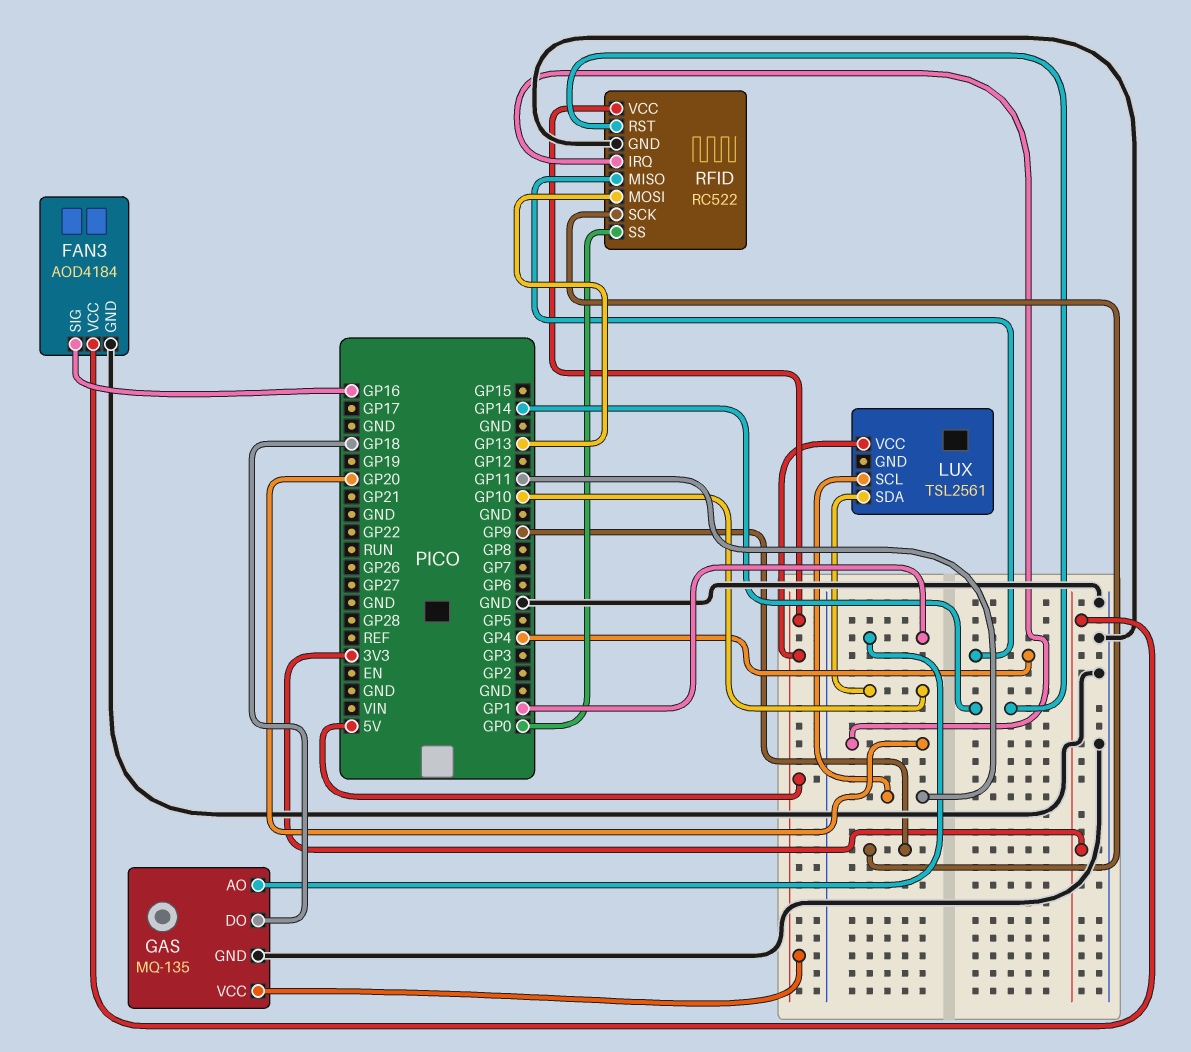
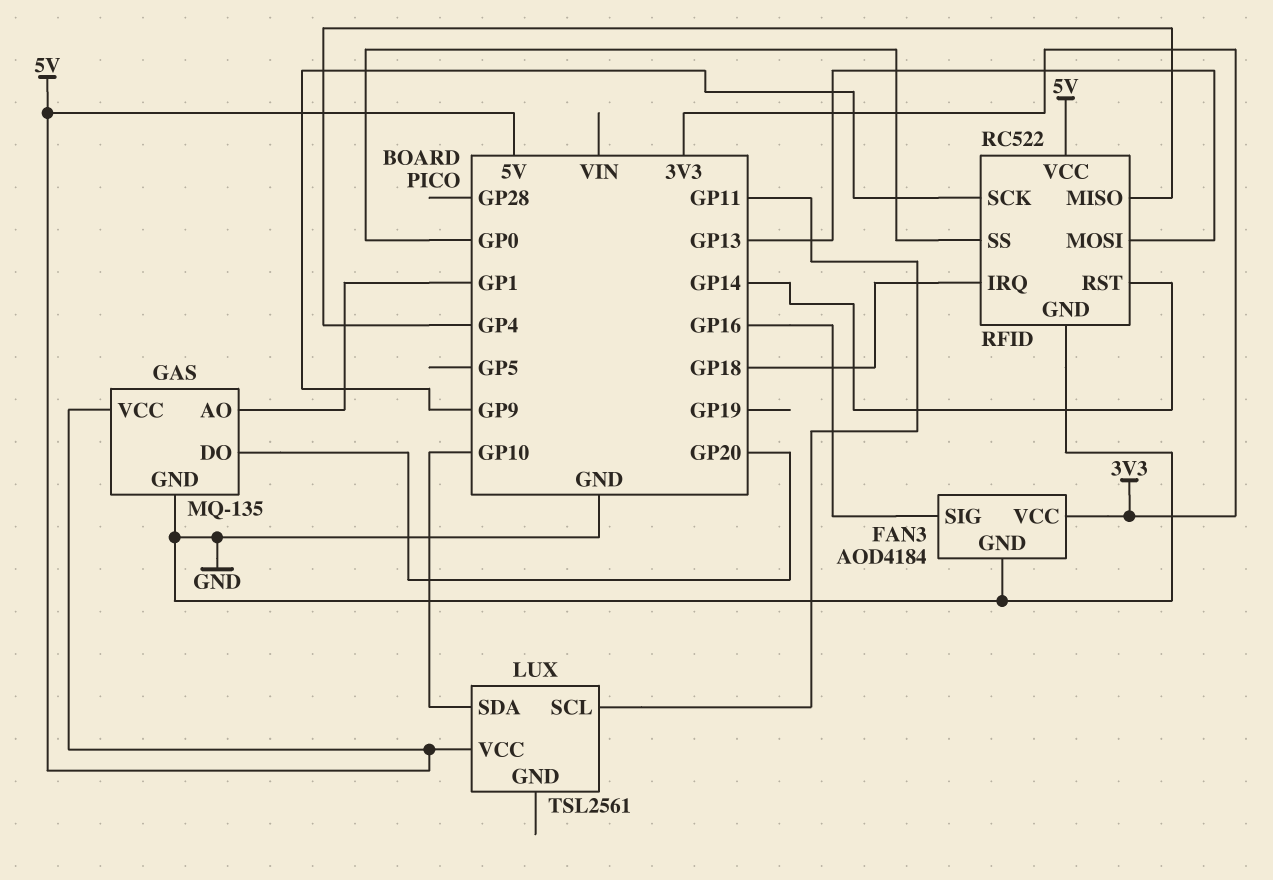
GAS pin DO: GP18 -> GP20
RFID pin IRQ: GP20 -> GP18

